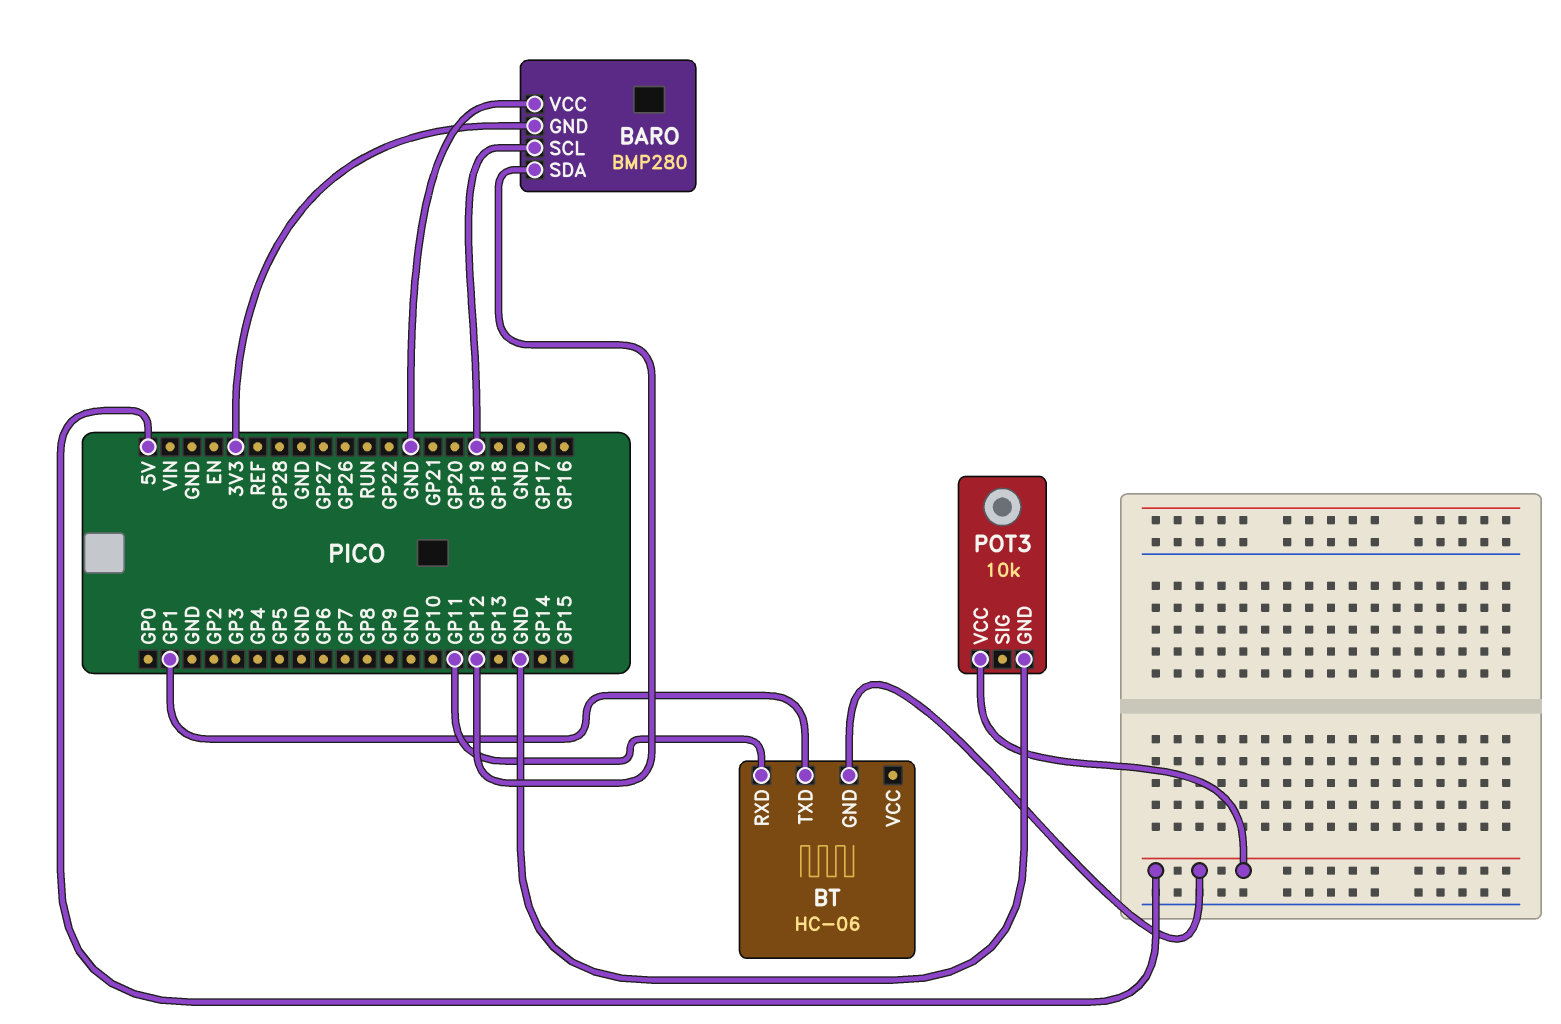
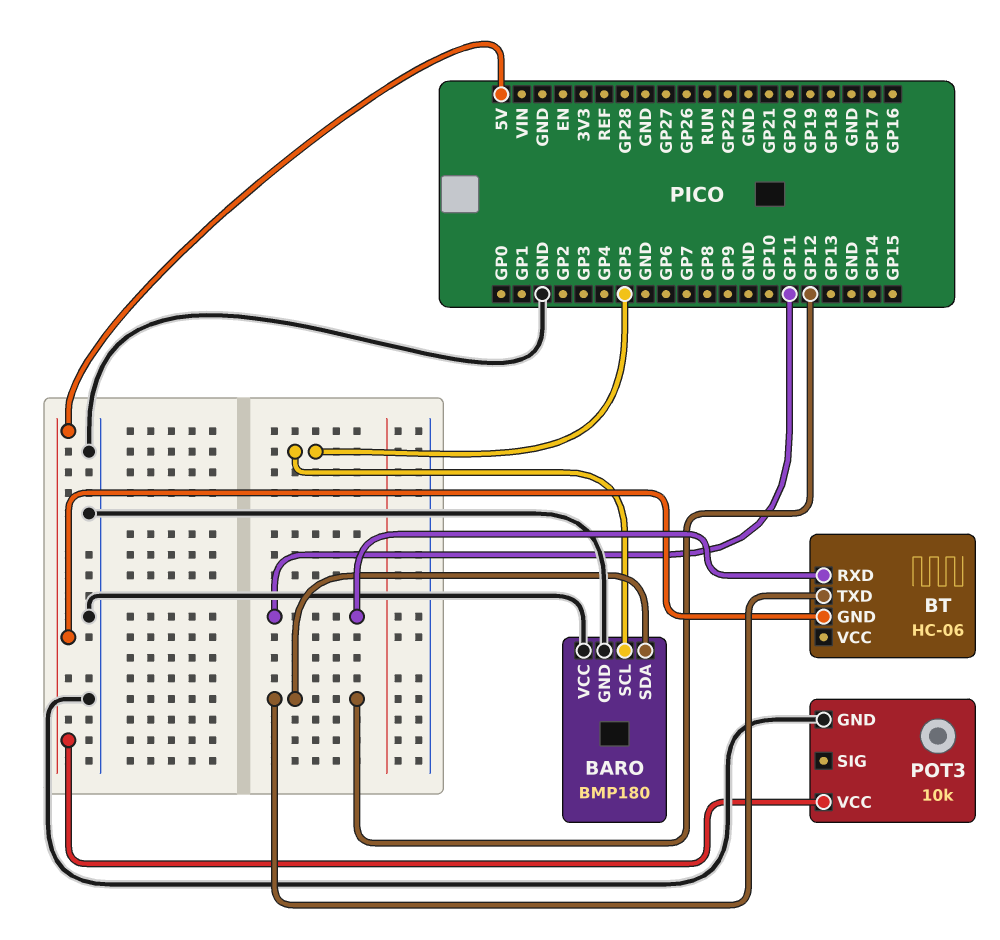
BARO: BMP280 -> BMP180
BARO pin GND: 3V3 -> GND
BARO pin SCL: GP19 -> GP5
BT pin TXD: GP1 -> GP12

